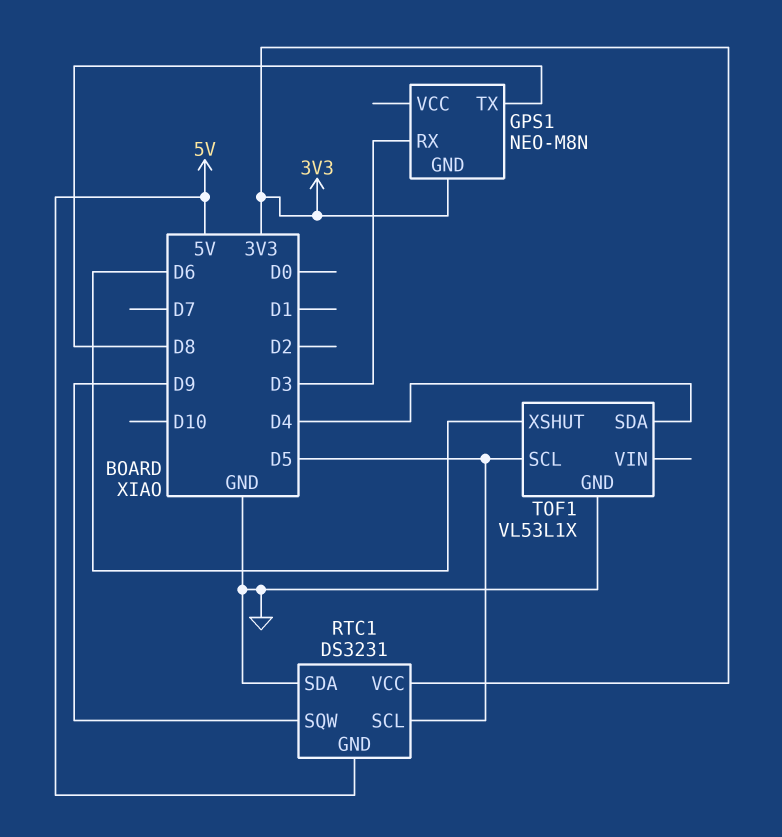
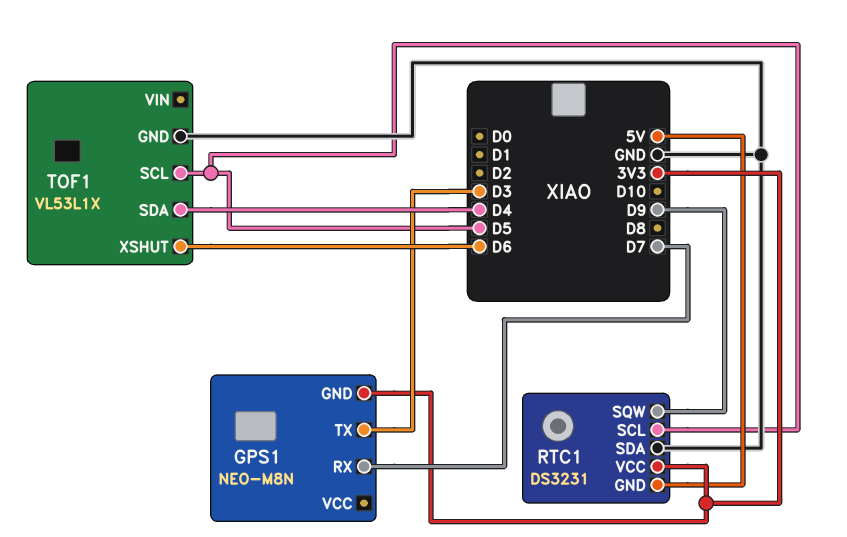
GPS1 pin RX: D3 -> D7
GPS1 pin TX: D8 -> D3

